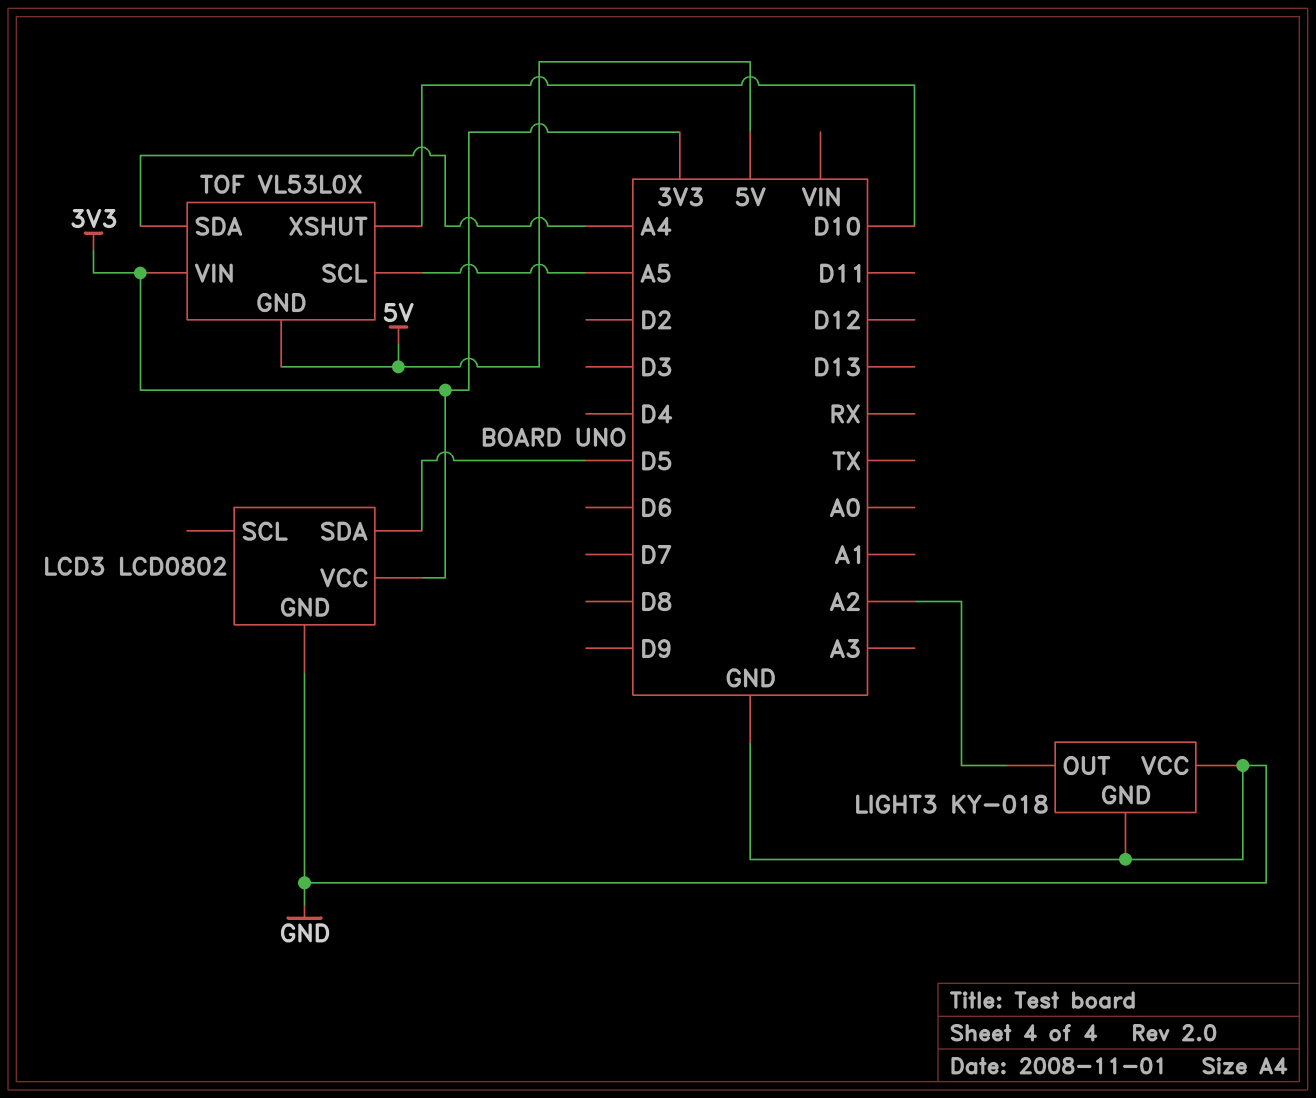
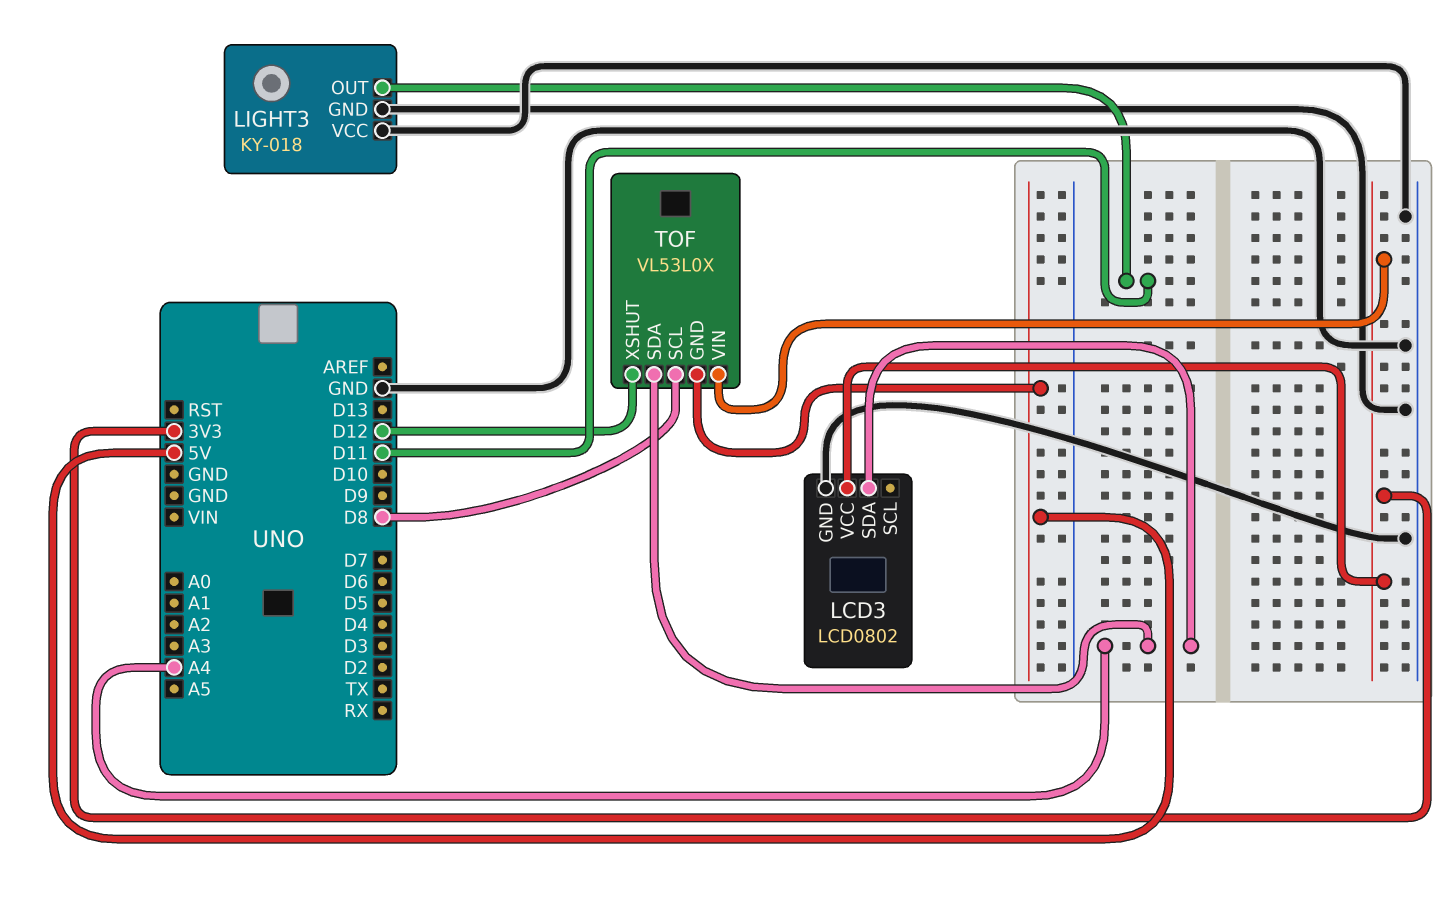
LCD3 pin SDA: D5 -> A4
LIGHT3 pin OUT: A2 -> D11
TOF pin SCL: A5 -> D8
TOF pin XSHUT: D10 -> D12

